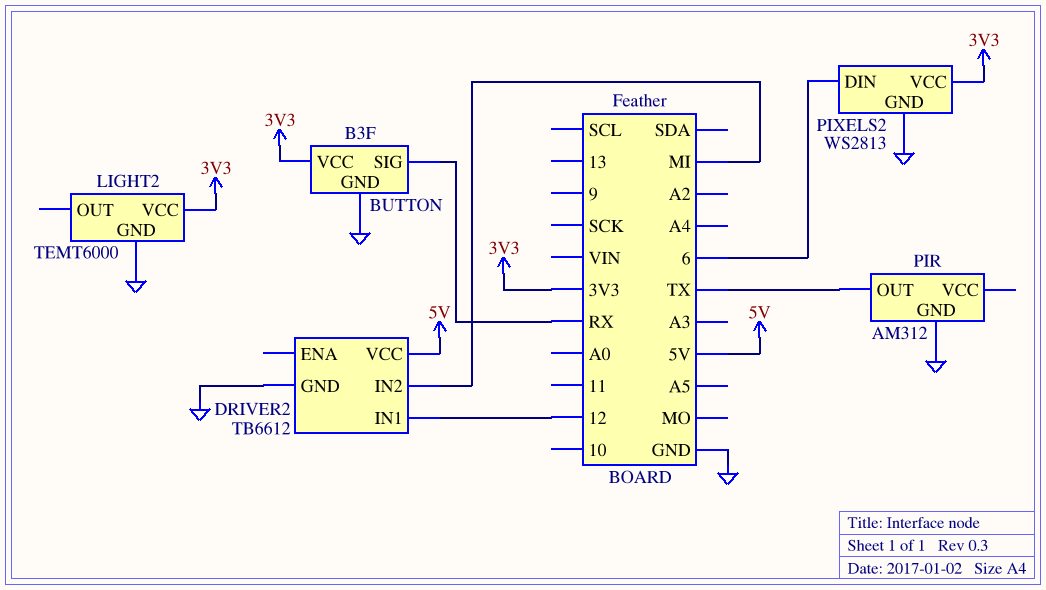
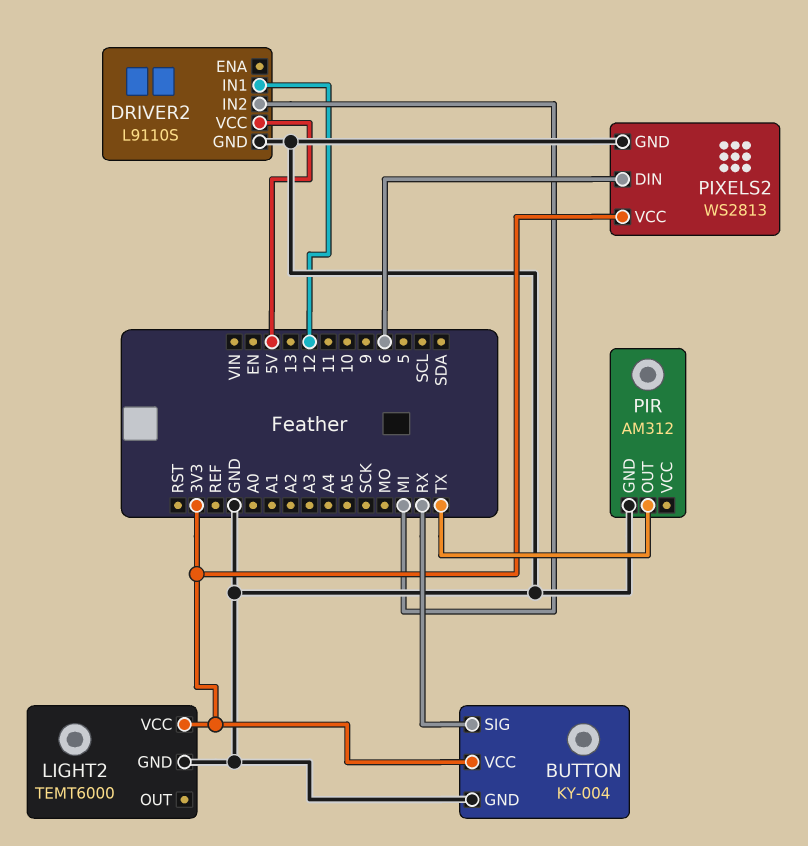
BUTTON: B3F -> KY-004
DRIVER2: TB6612 -> L9110S

